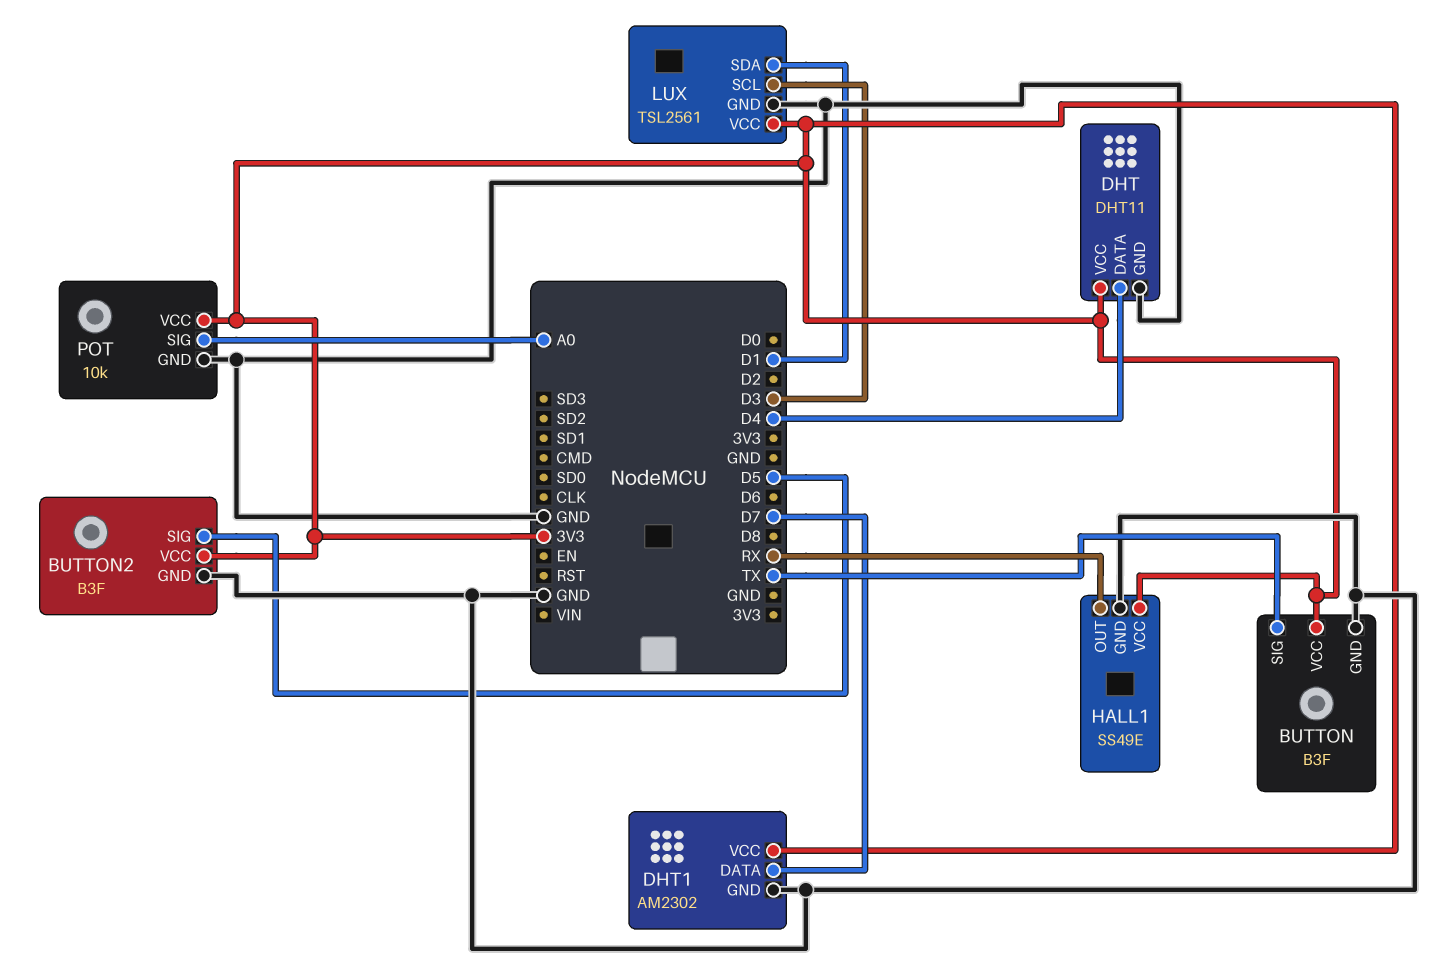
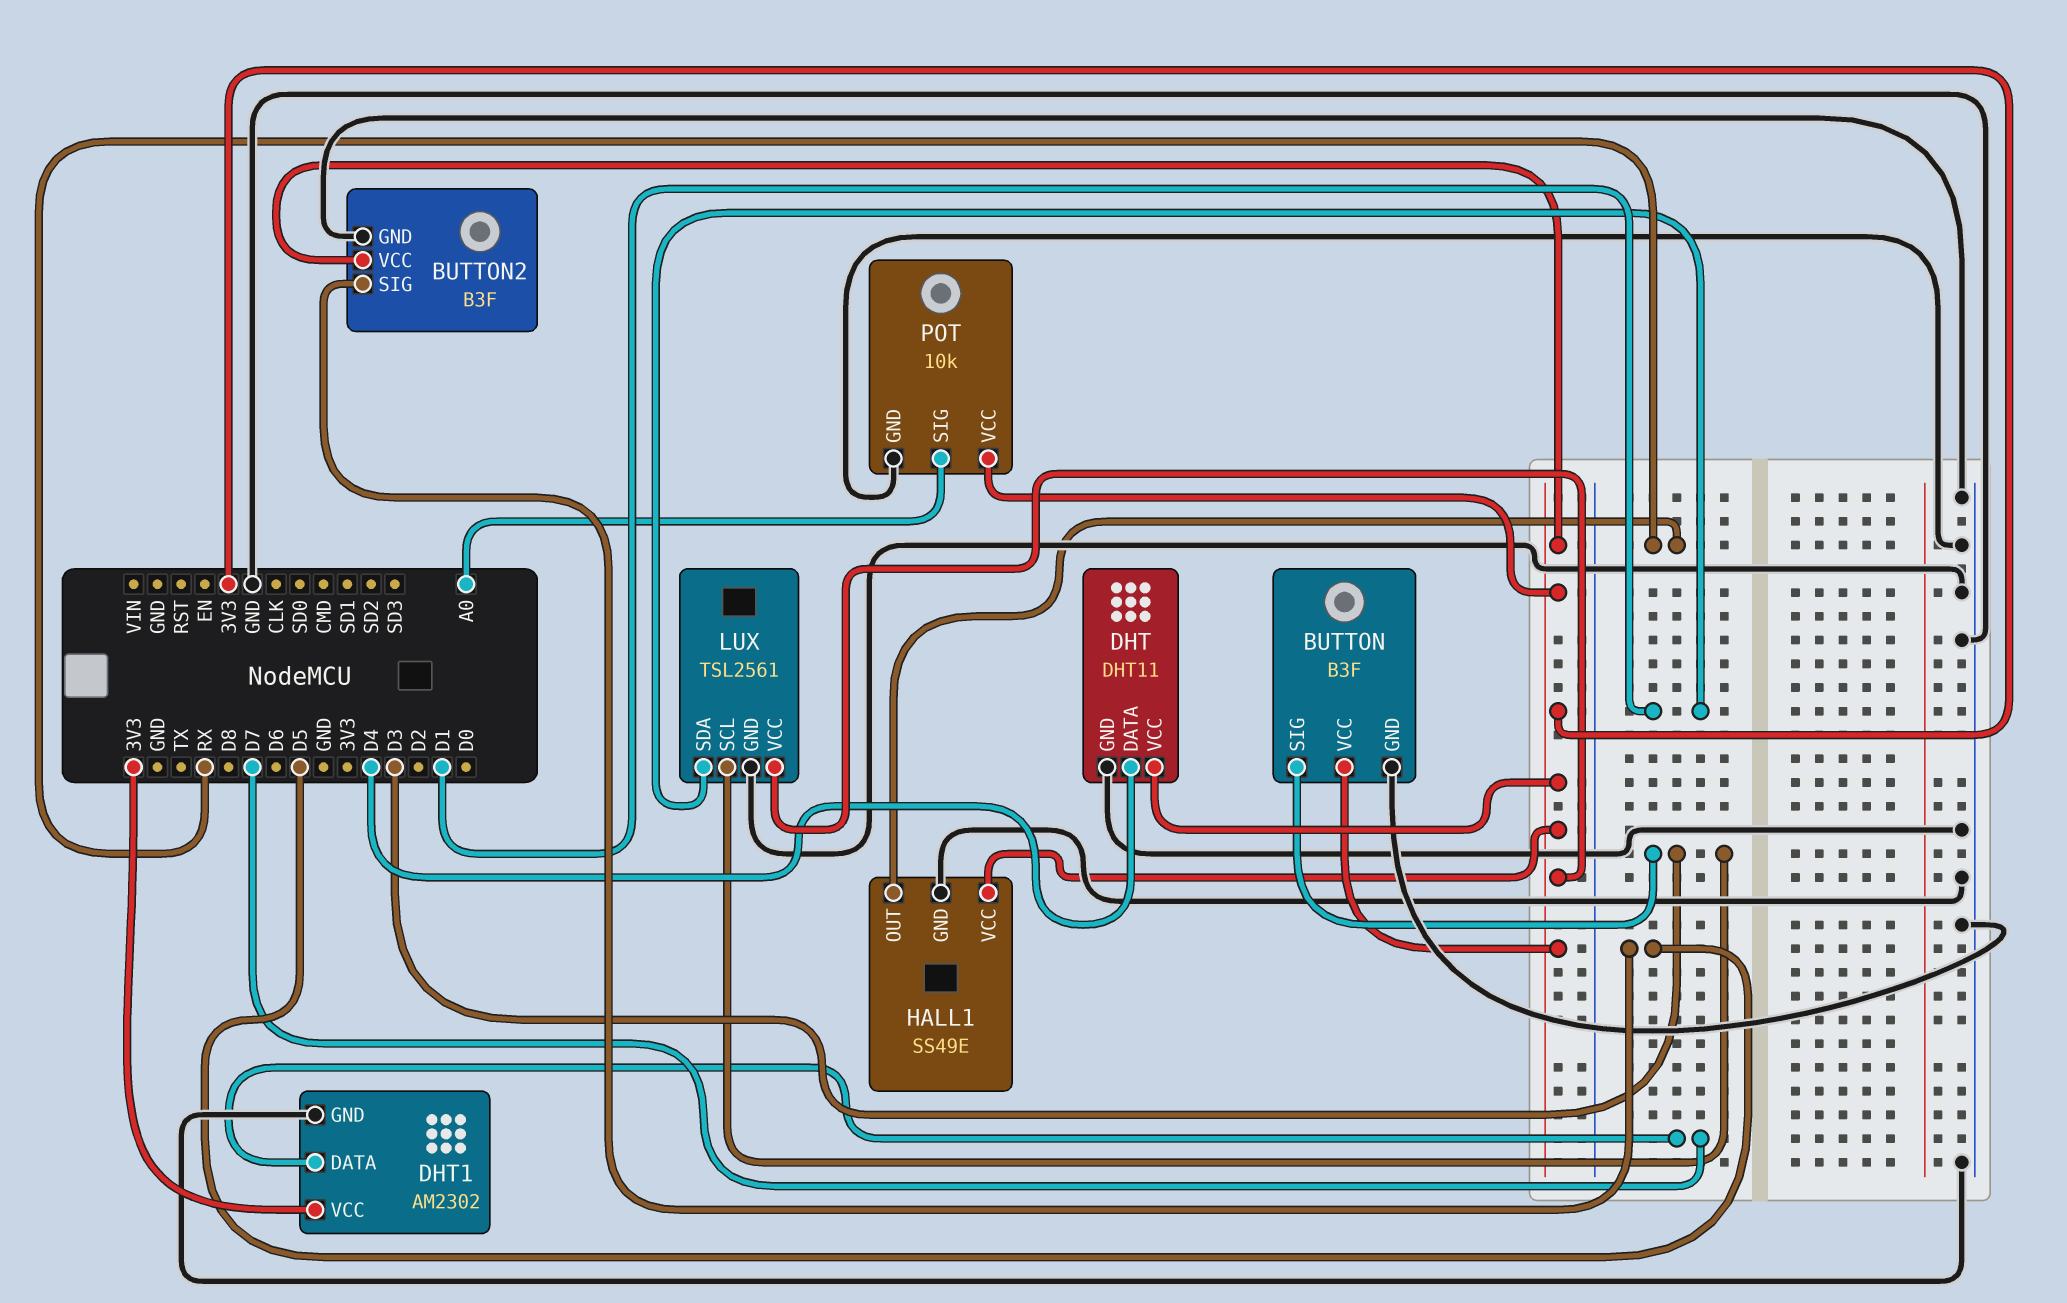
BUTTON pin SIG: TX -> D3

